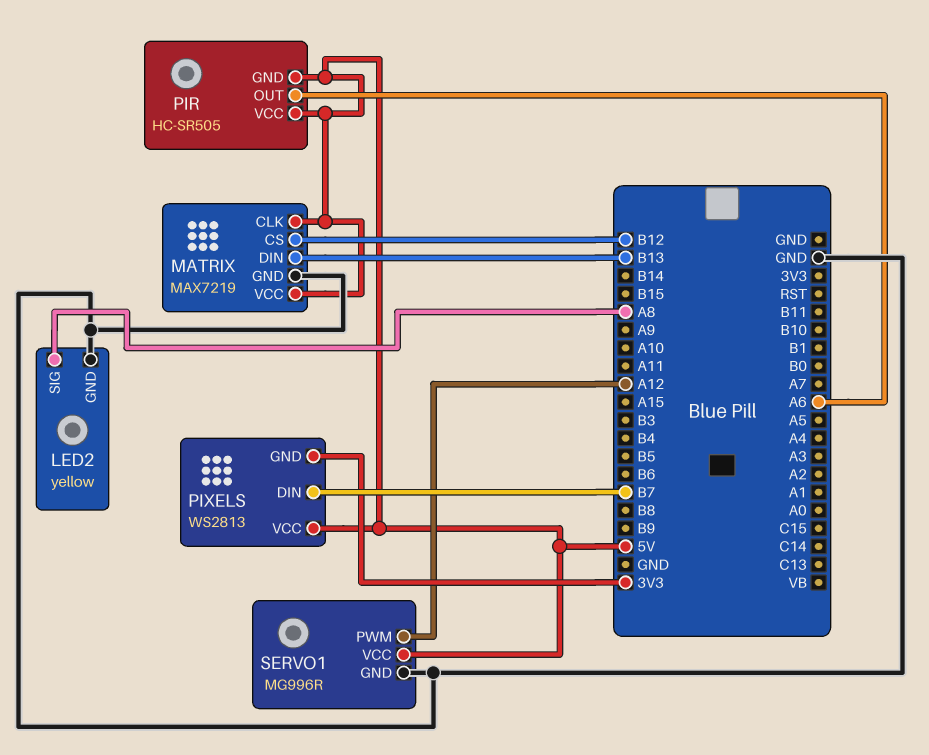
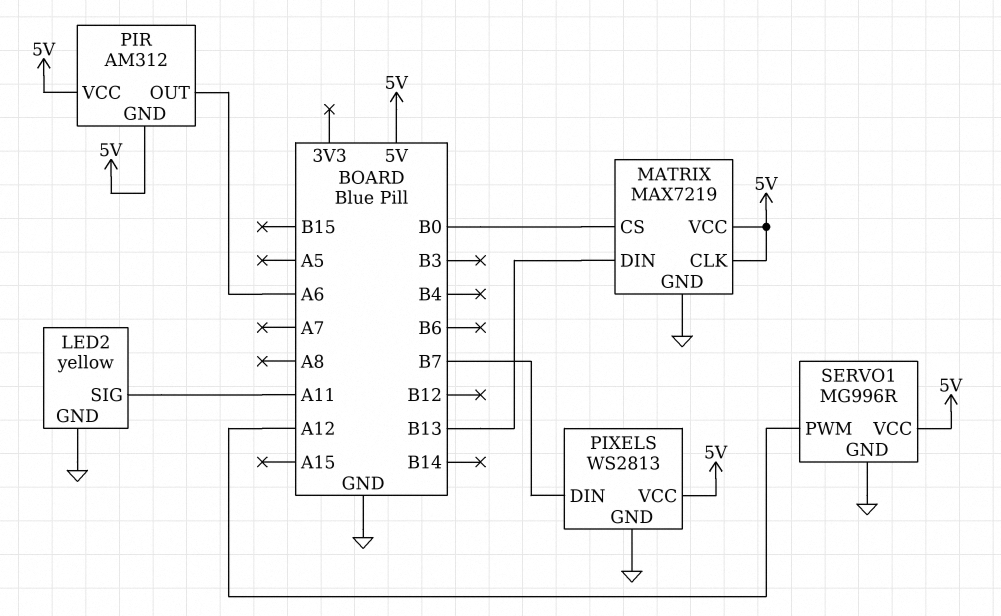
LED2 pin SIG: A8 -> A11
MATRIX pin CS: B12 -> B0
PIR: HC-SR505 -> AM312
PIXELS pin GND: 3V3 -> GND

